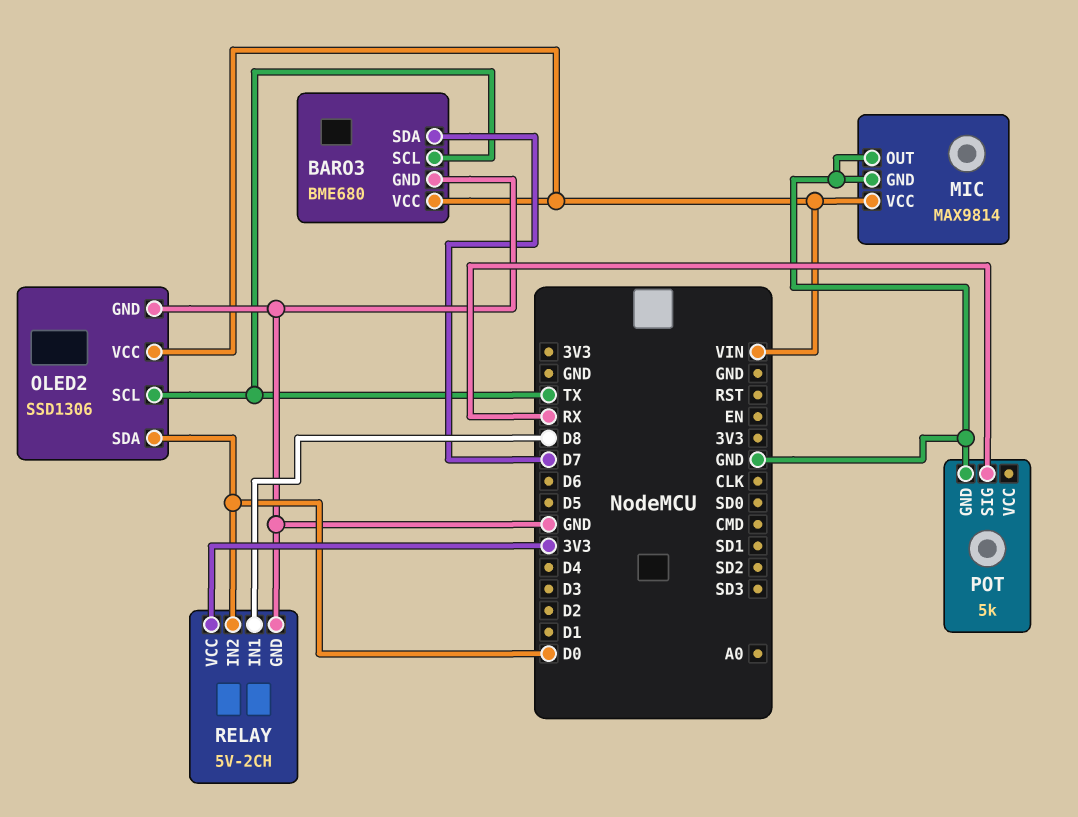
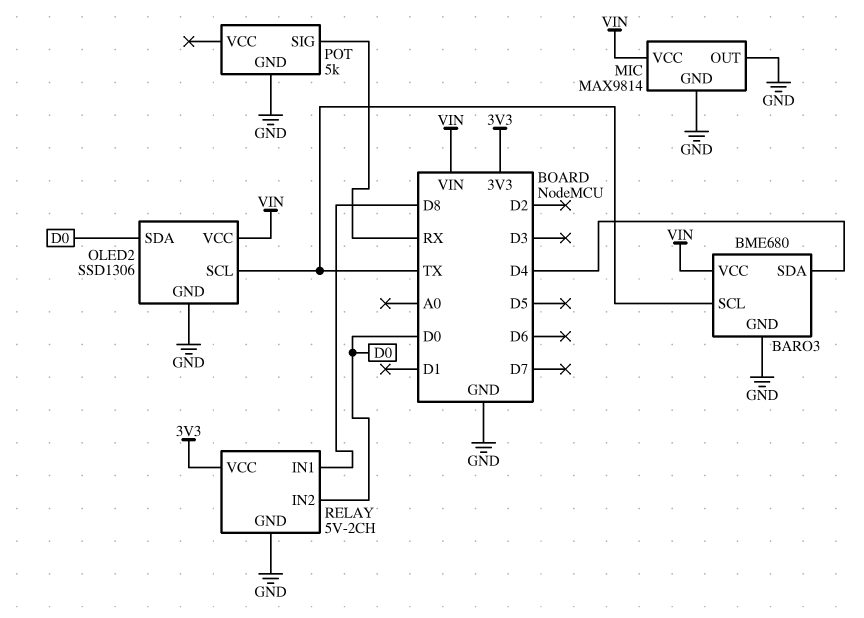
BARO3 pin SDA: D7 -> D4

